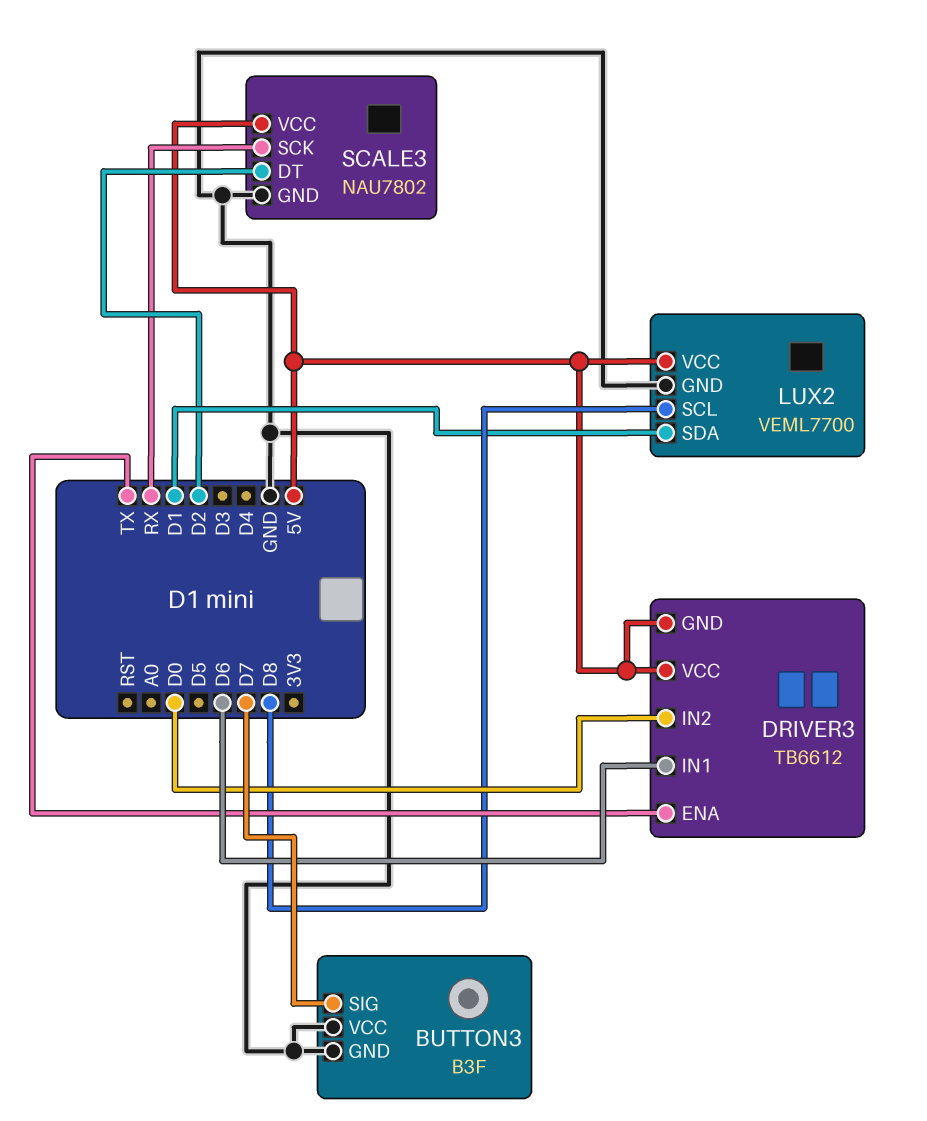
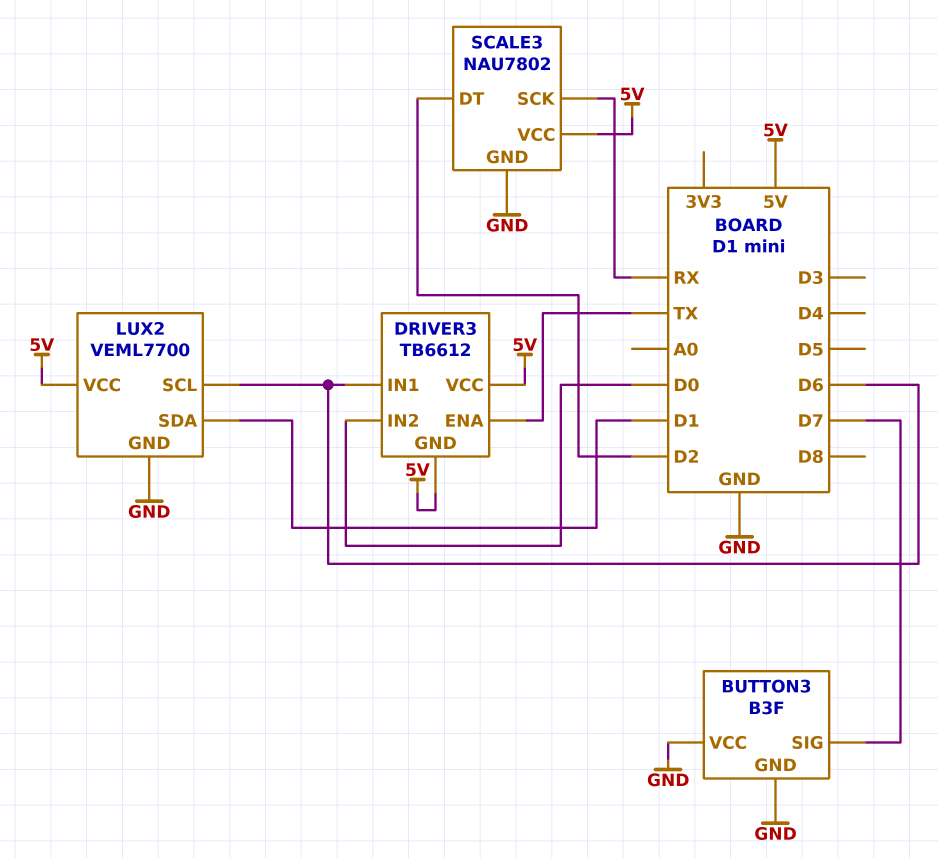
LUX2 pin SCL: D8 -> D6

